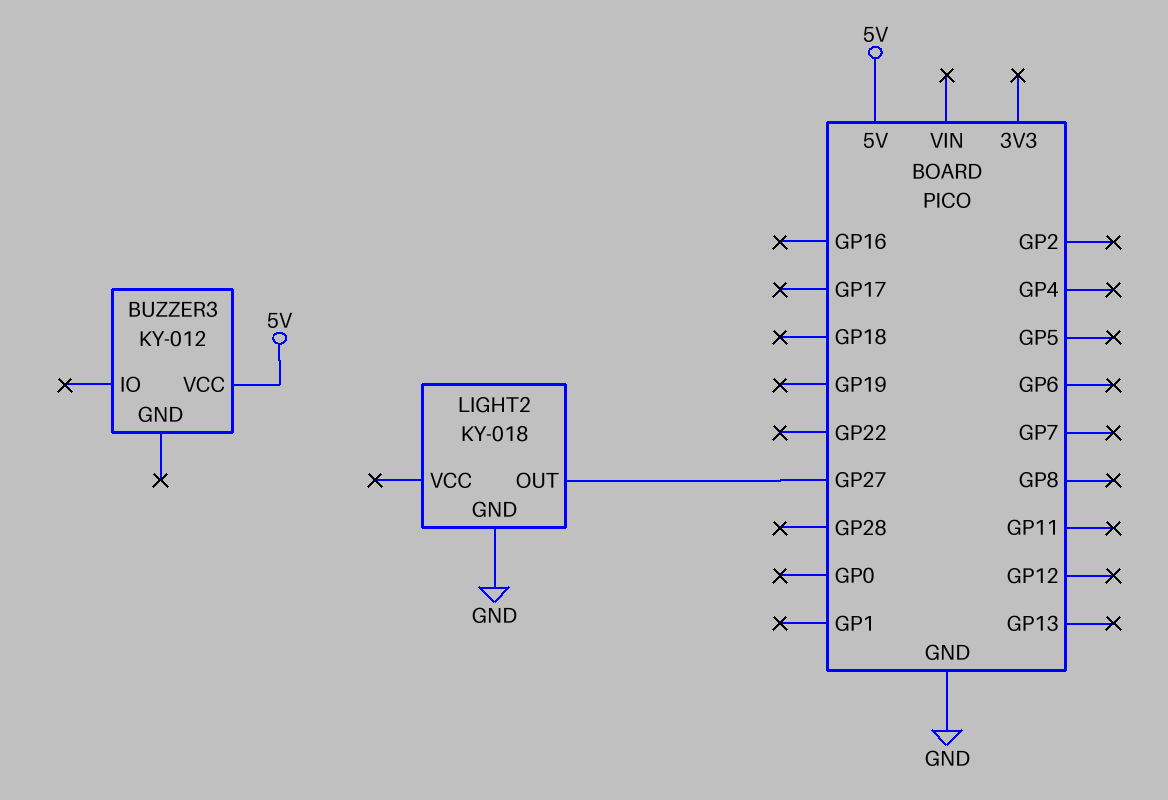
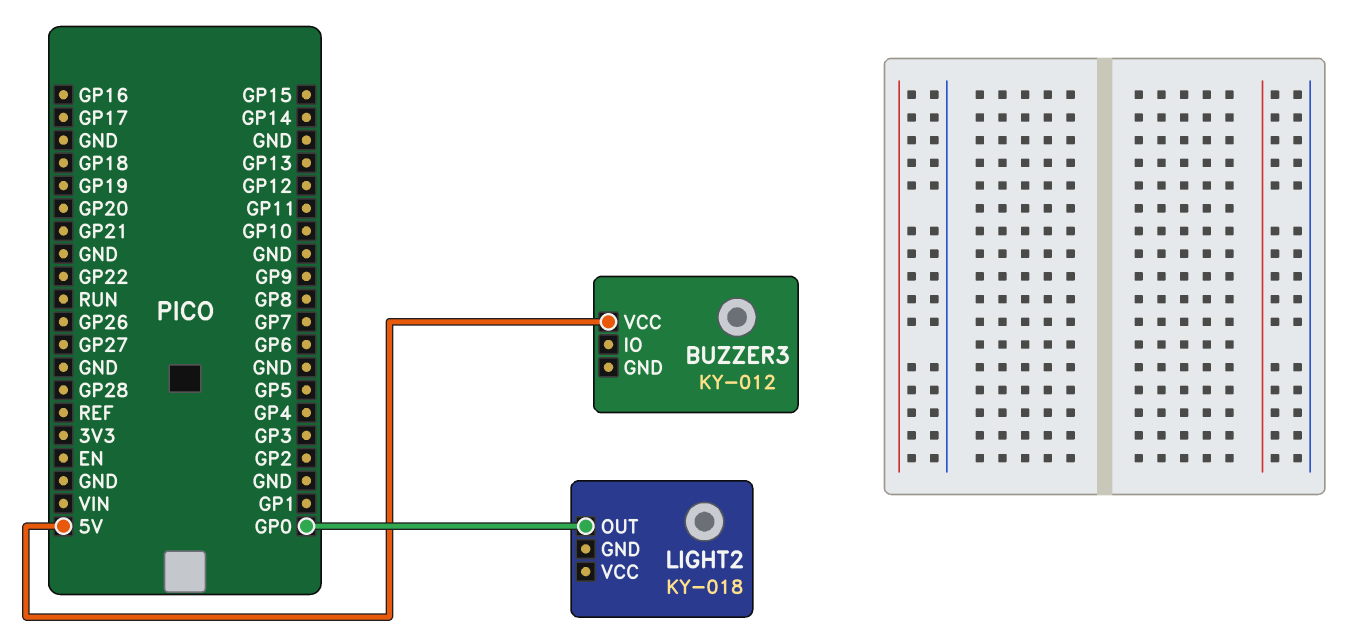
LIGHT2 pin GND: GND -> none
LIGHT2 pin OUT: GP27 -> GP0

